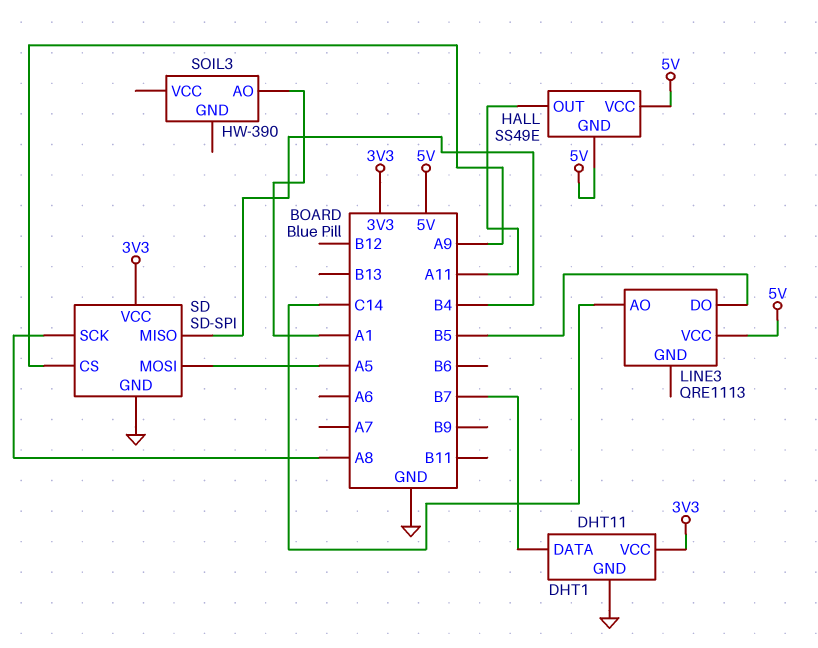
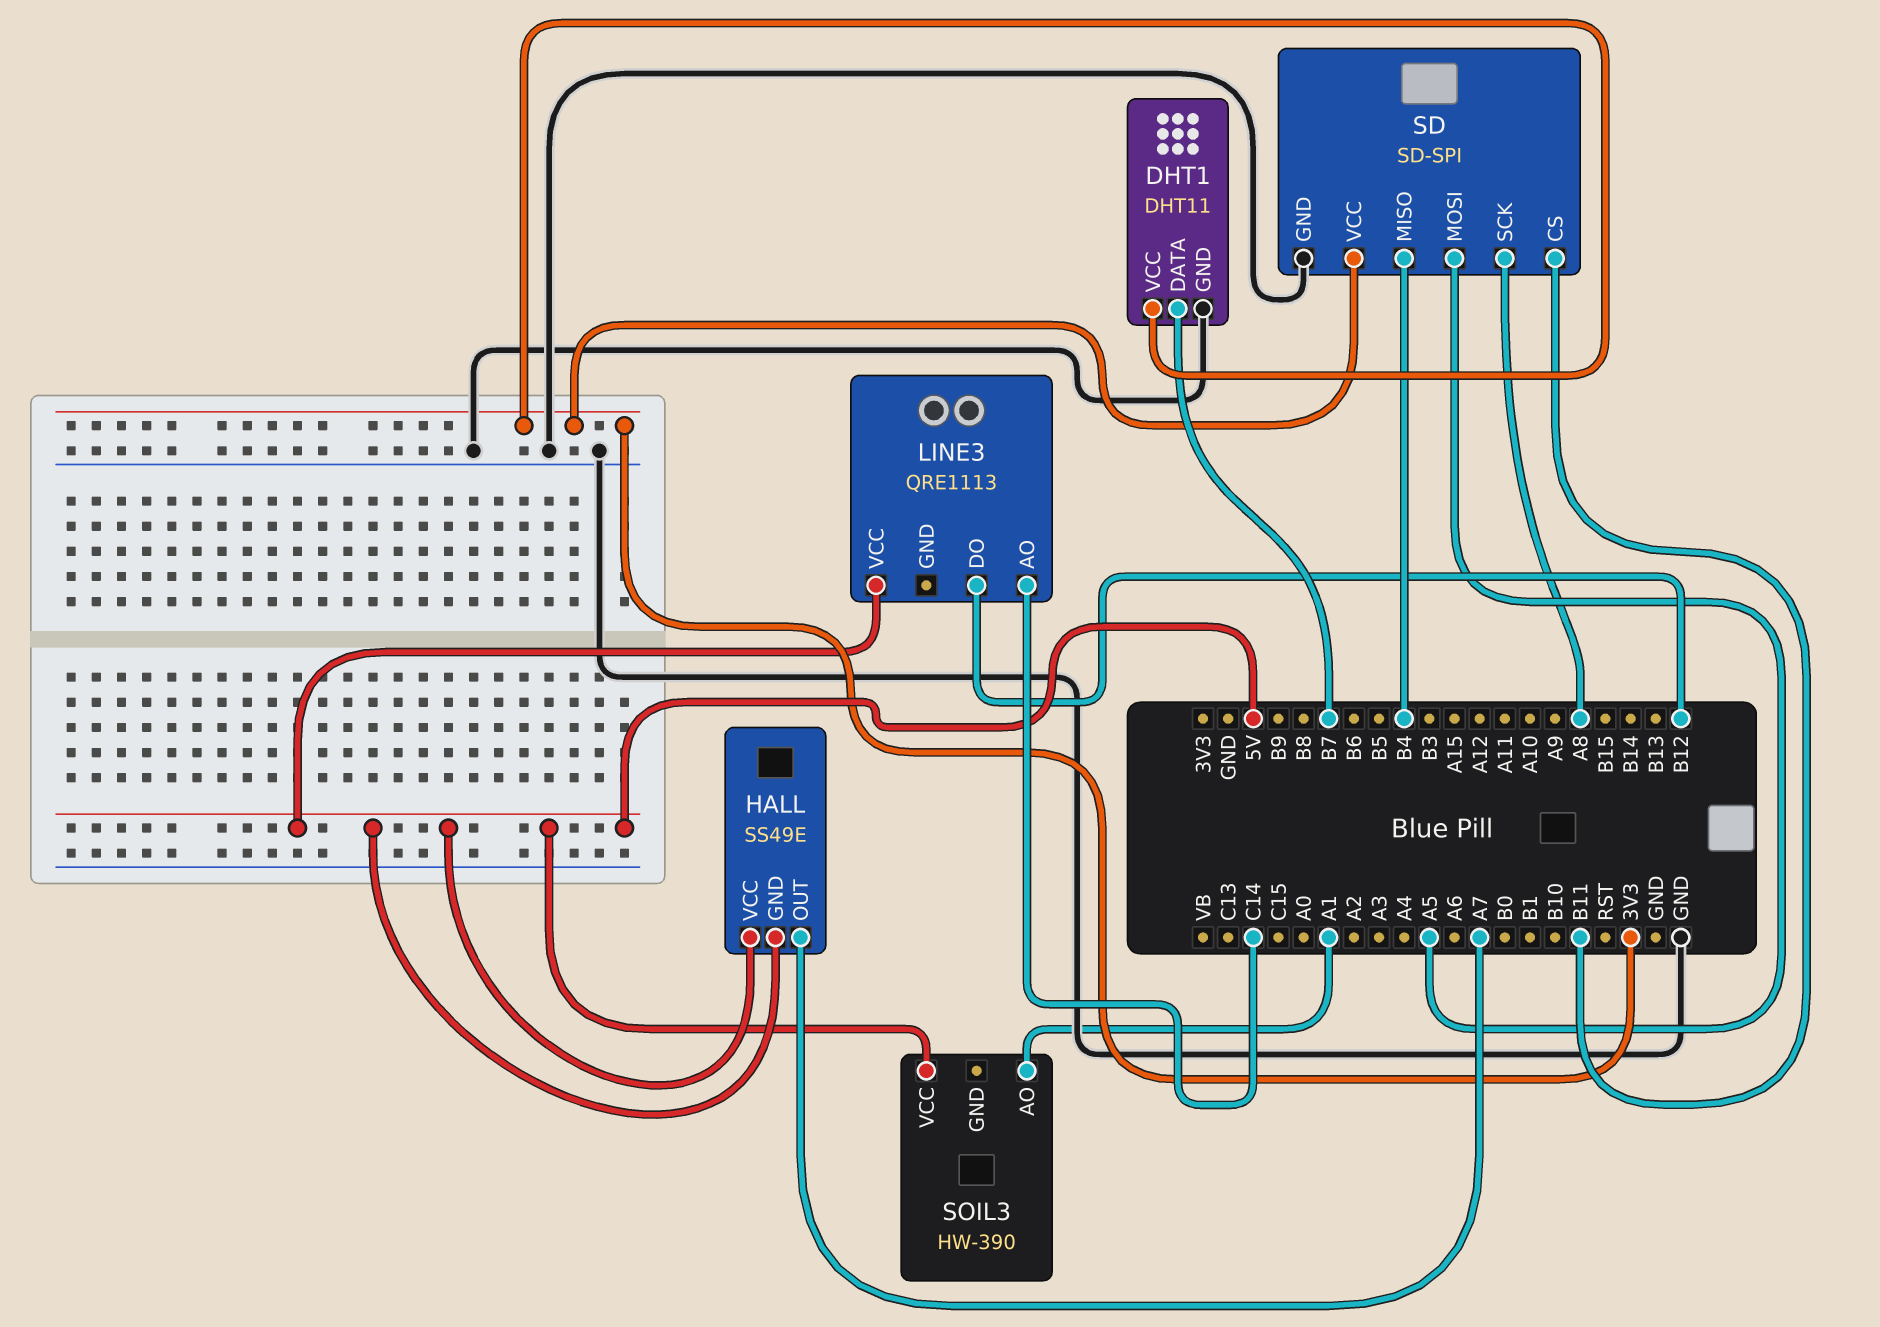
HALL pin OUT: A11 -> A7
LINE3 pin DO: B5 -> B12
SD pin CS: A9 -> B11
SOIL3 pin VCC: none -> 5V

